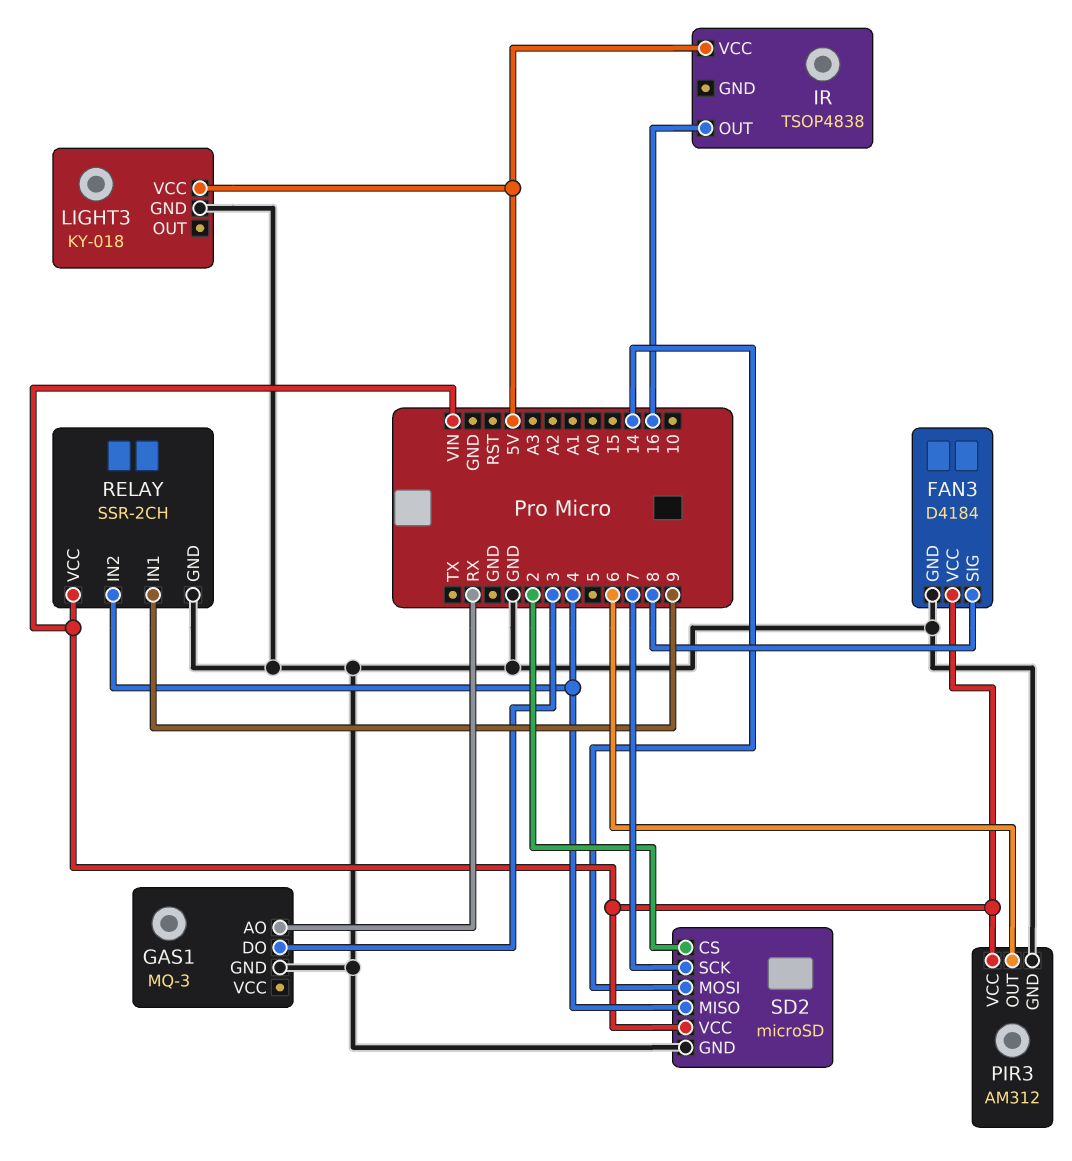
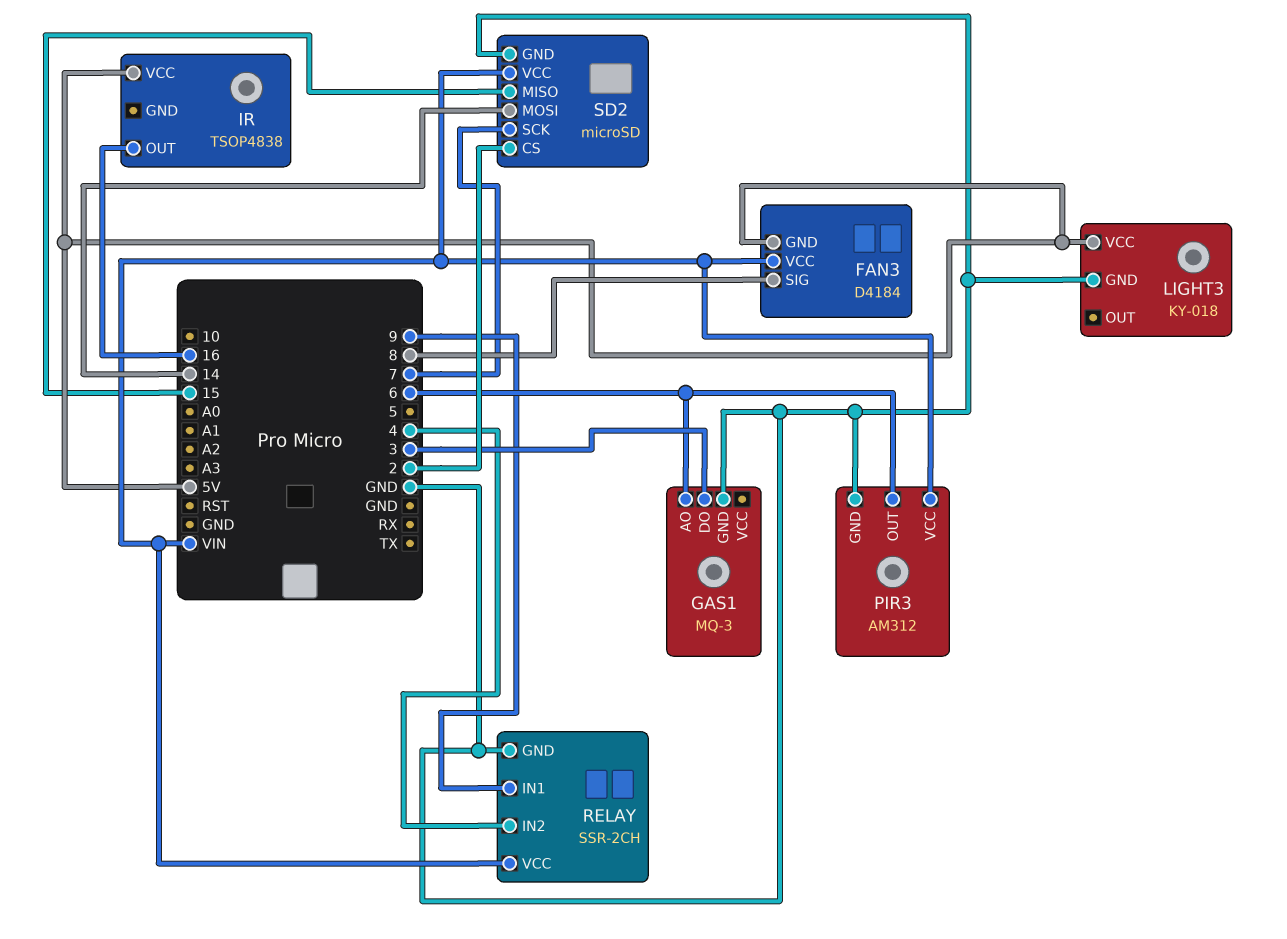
FAN3 pin GND: GND -> 5V
GAS1 pin AO: RX -> 6
SD2 pin MISO: 4 -> 15

